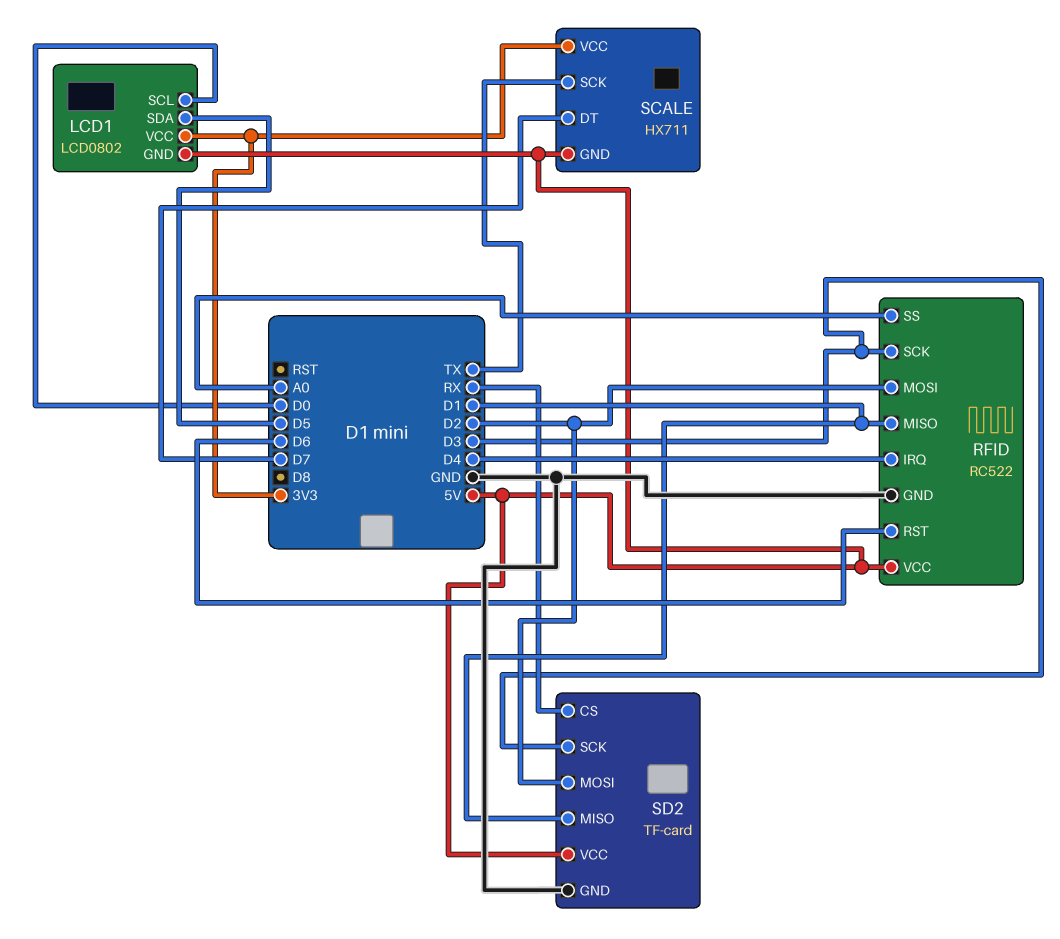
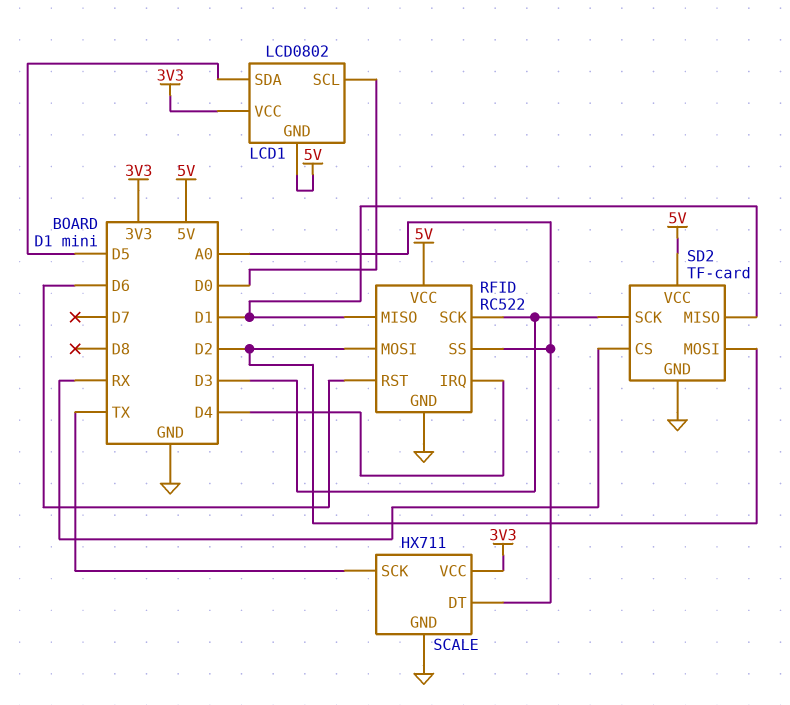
SCALE pin DT: D7 -> A0
SCALE pin GND: 5V -> GND

